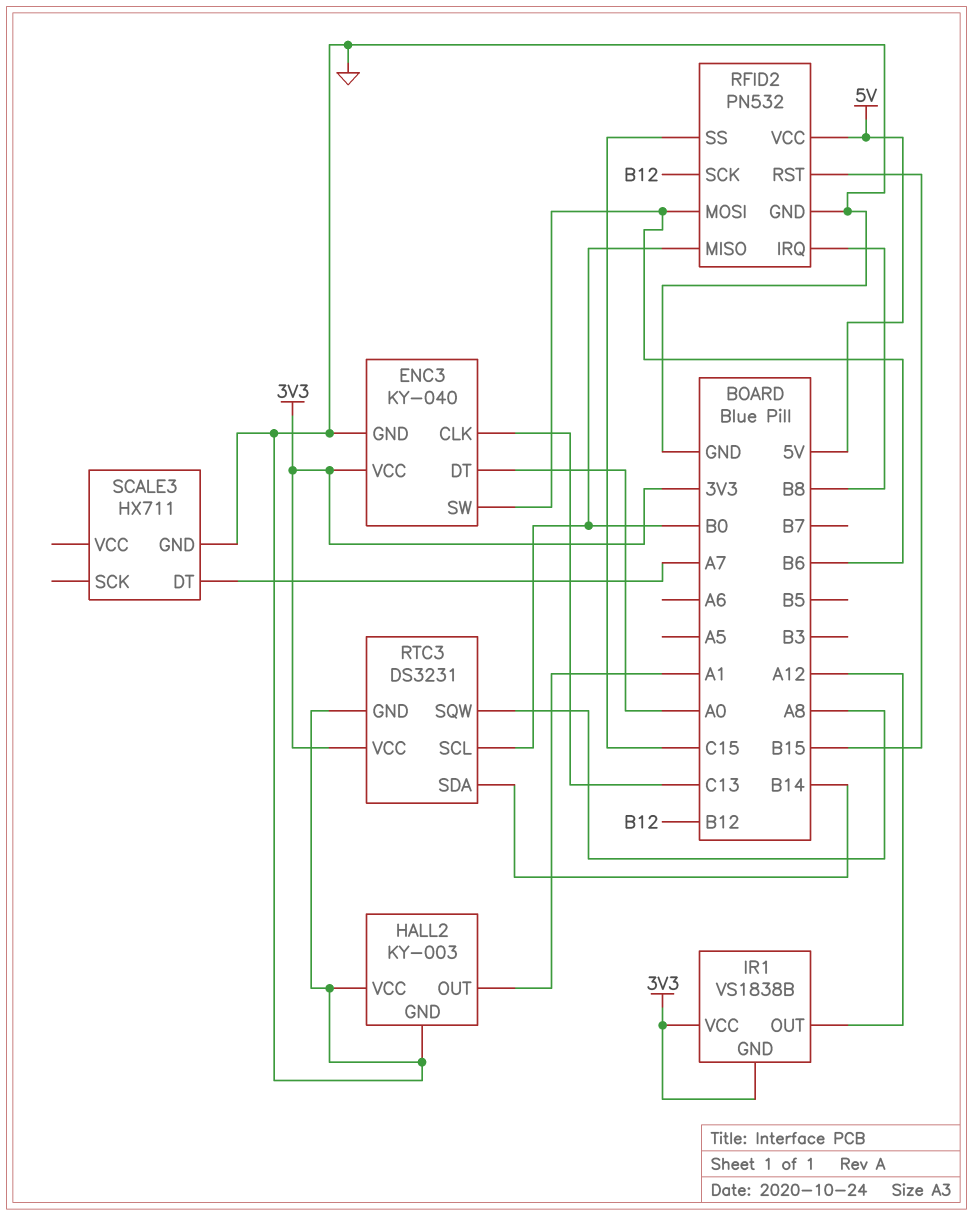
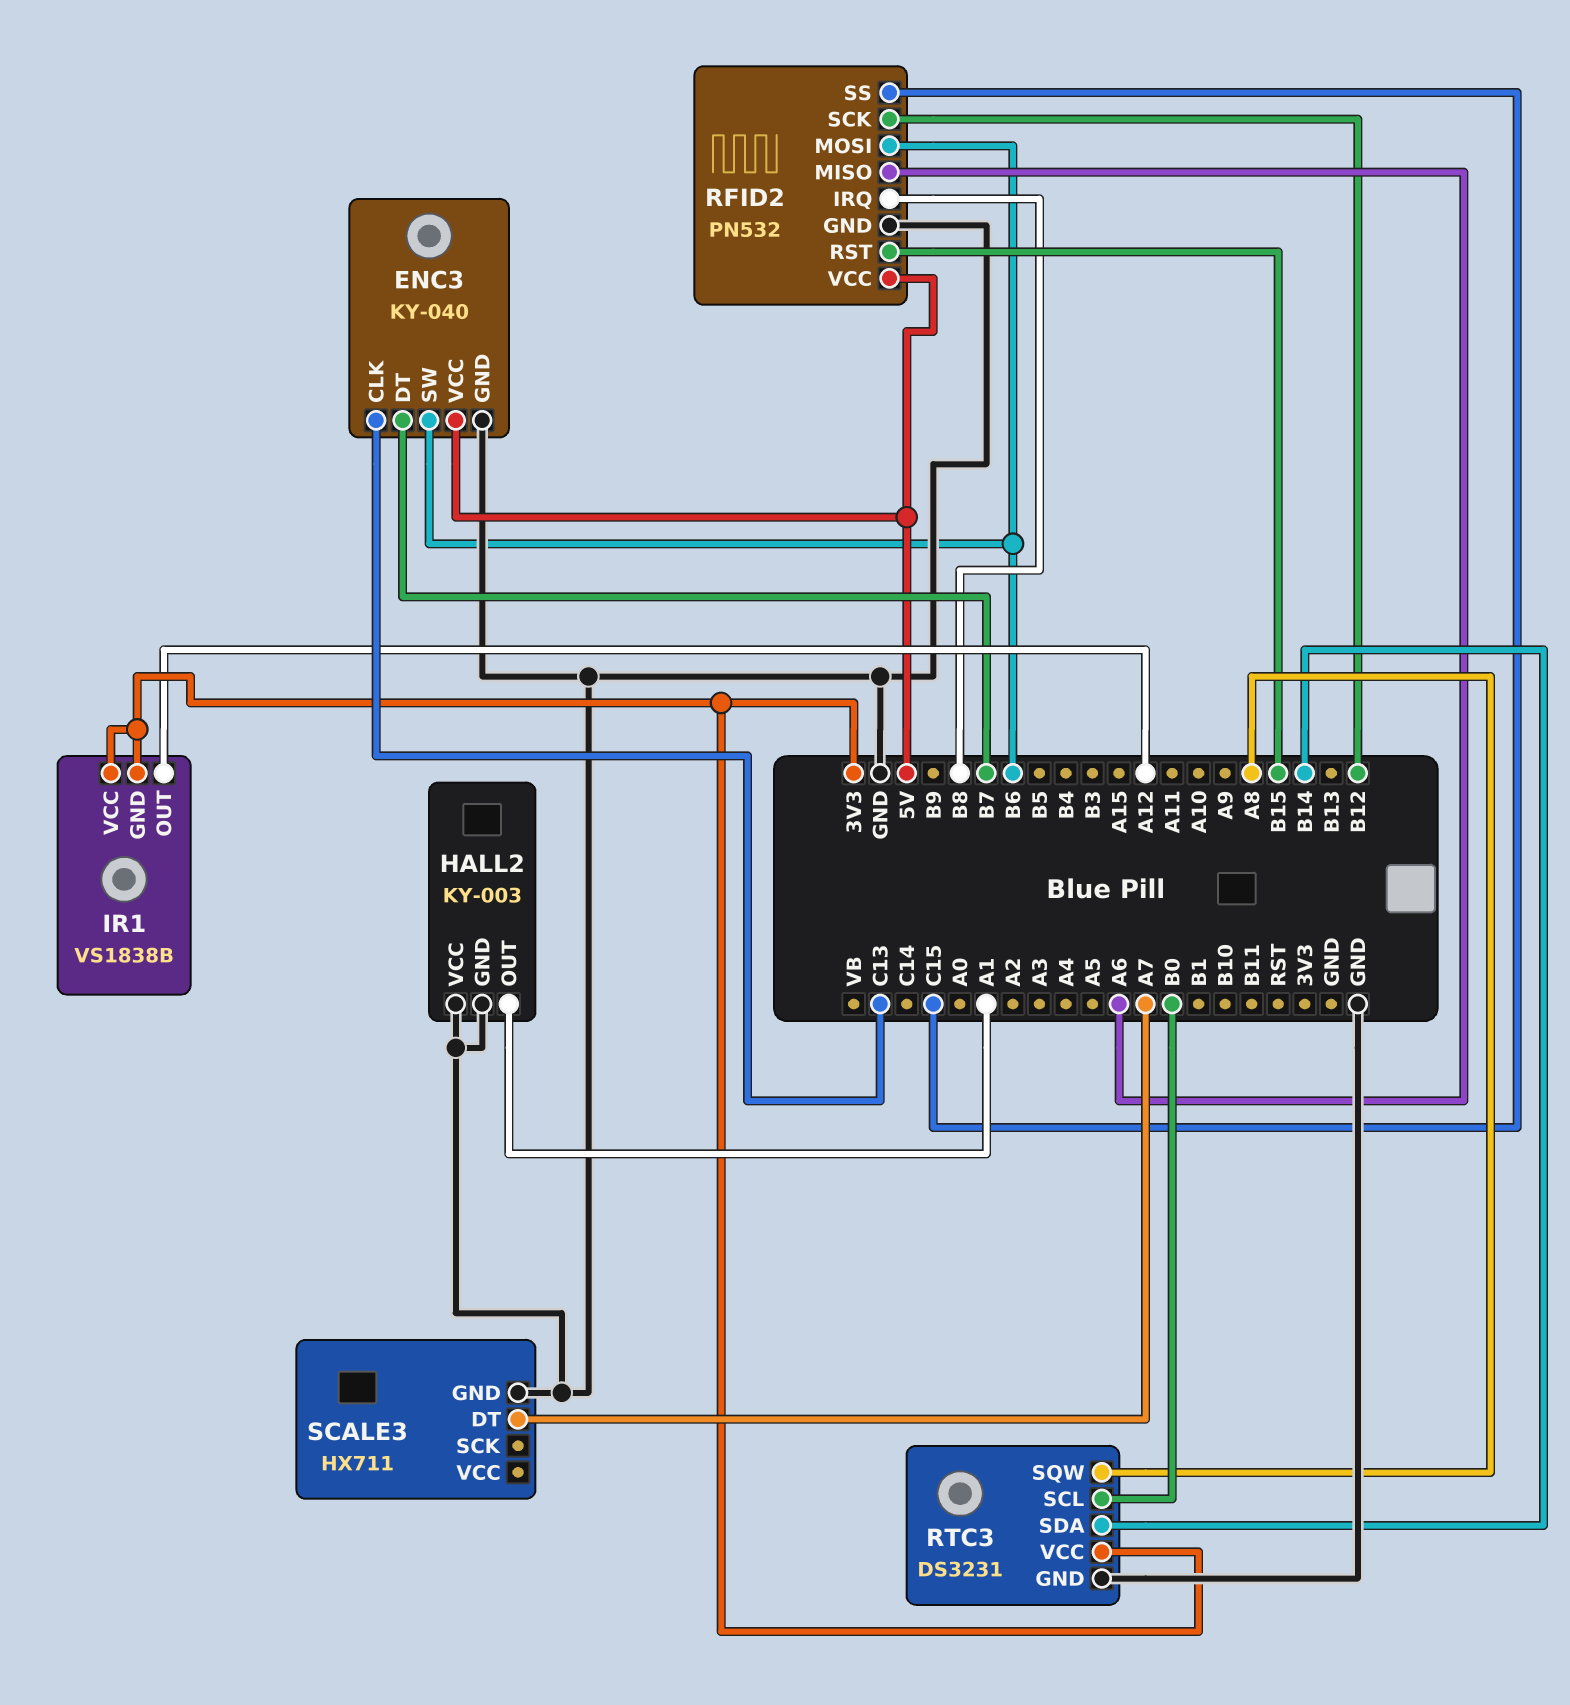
ENC3 pin DT: A0 -> B7
ENC3 pin VCC: 3V3 -> 5V
RFID2 pin MISO: B0 -> A6

